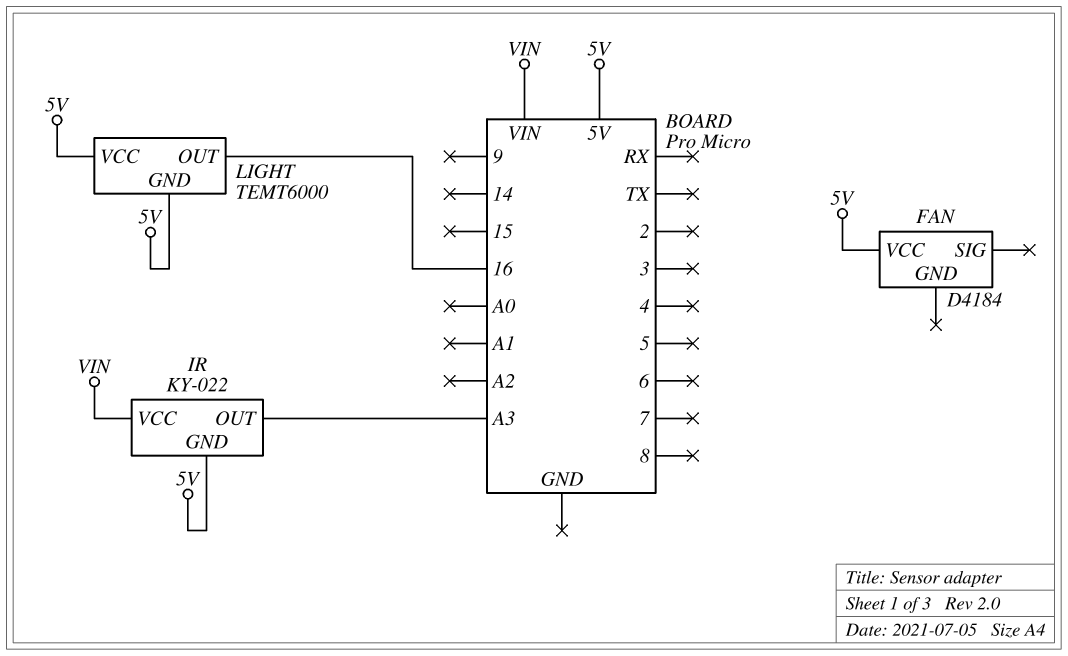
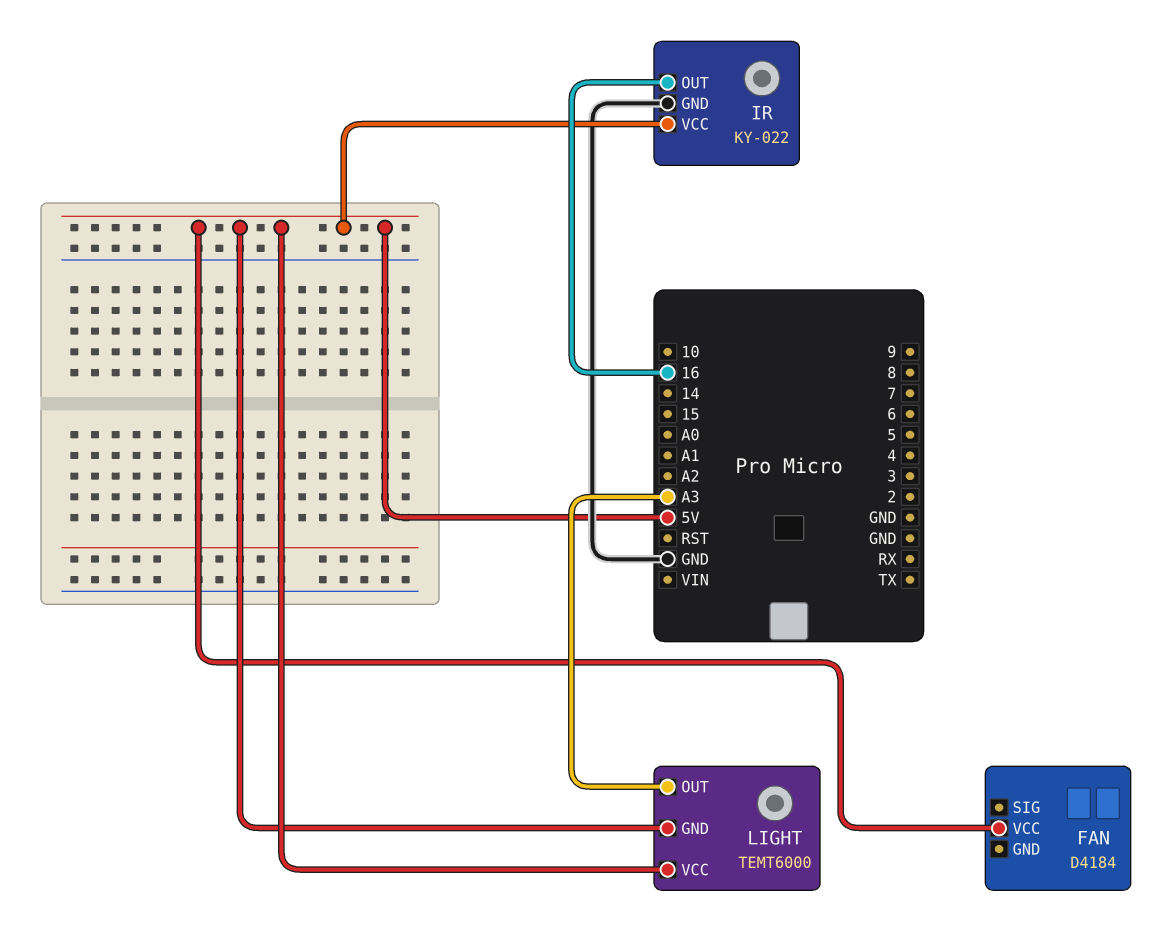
IR pin GND: 5V -> GND
IR pin OUT: A3 -> 16
IR pin VCC: VIN -> 5V
LIGHT pin OUT: 16 -> A3

